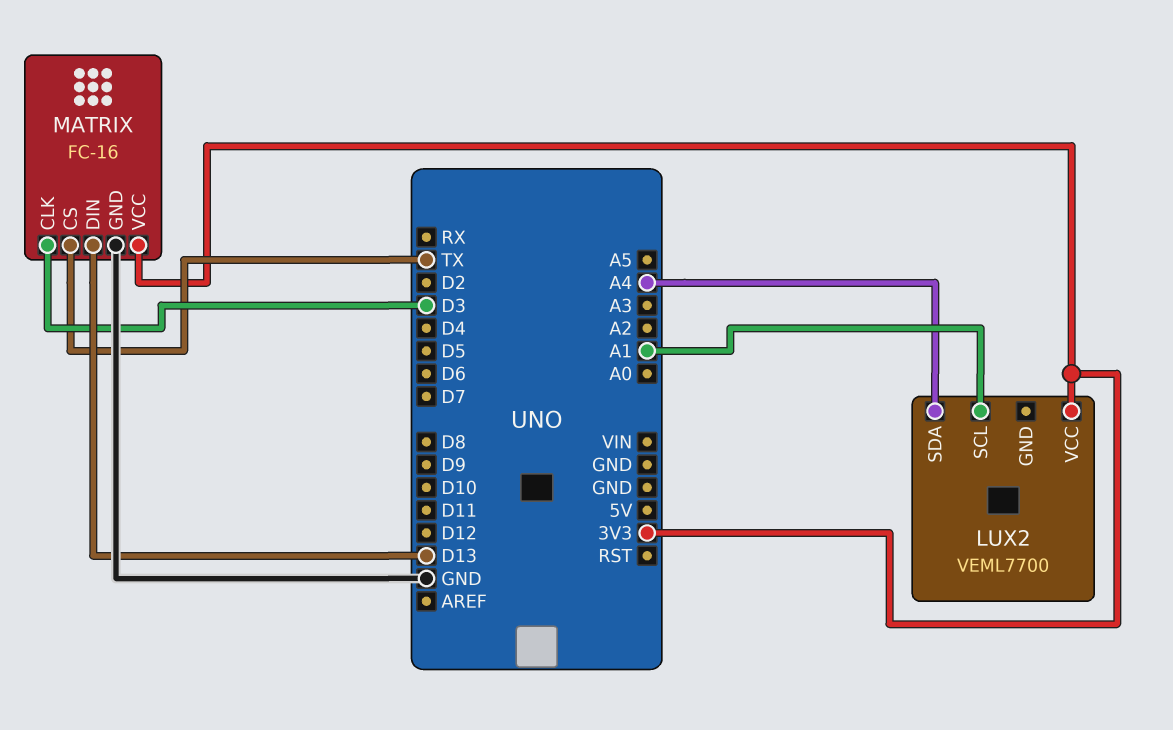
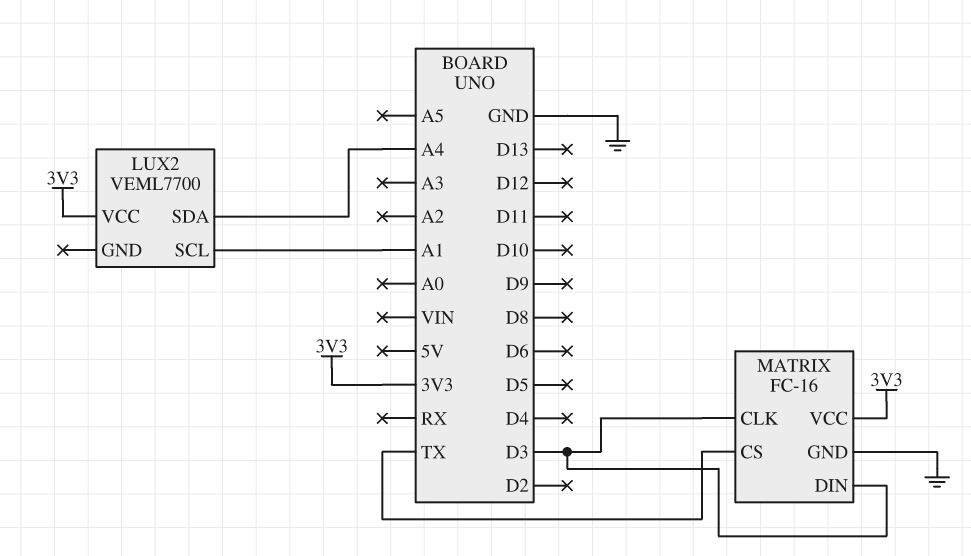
MATRIX pin DIN: D13 -> D3

